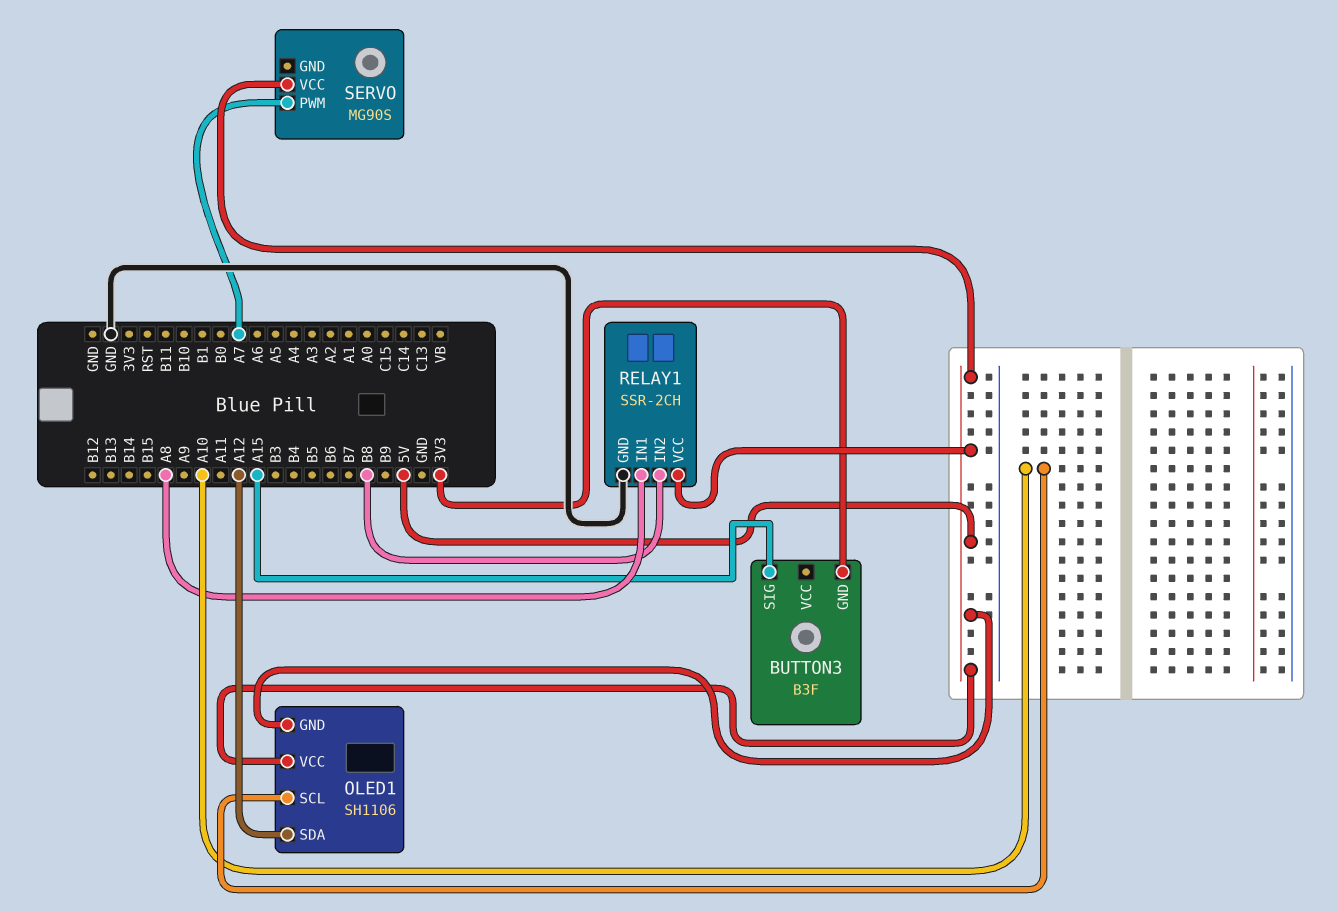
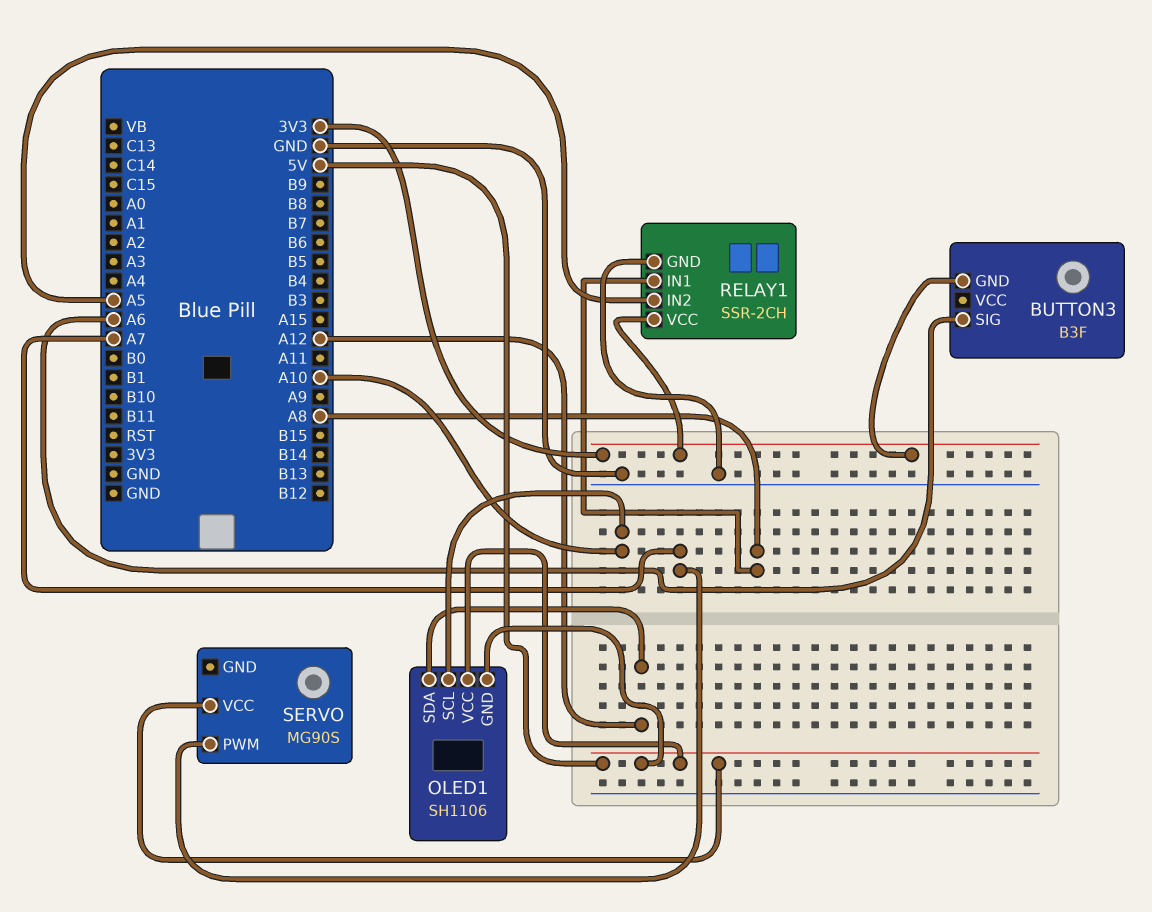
BUTTON3 pin SIG: A15 -> A6
RELAY1 pin IN2: B8 -> A5
RELAY1 pin VCC: 5V -> 3V3

